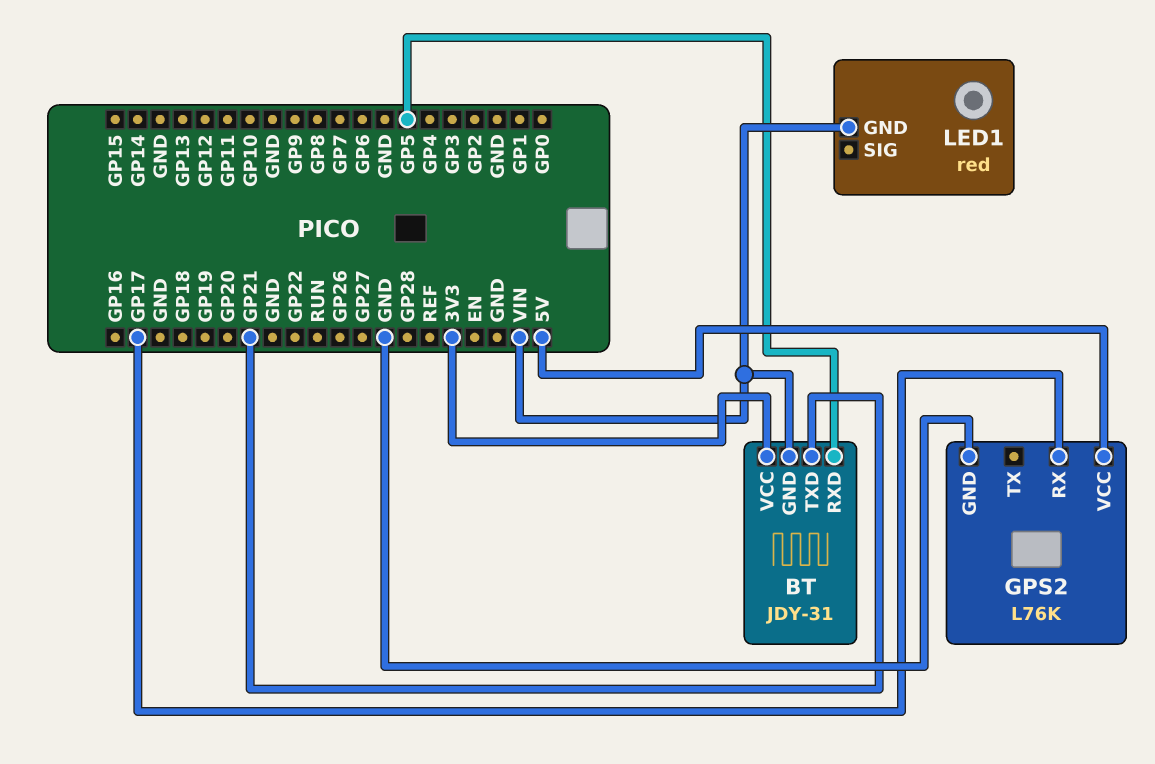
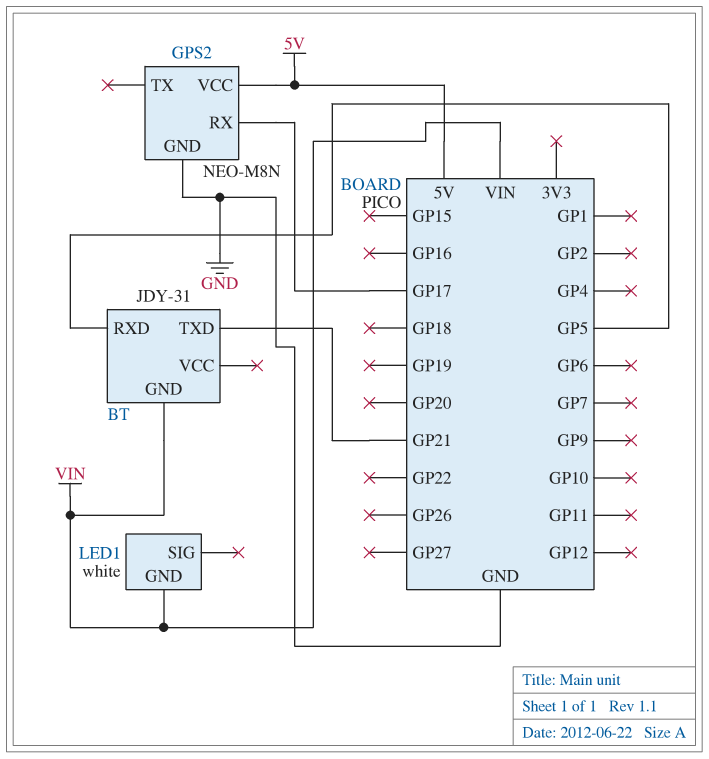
BT pin VCC: 3V3 -> none
GPS2: L76K -> NEO-M8N
LED1: red -> white

